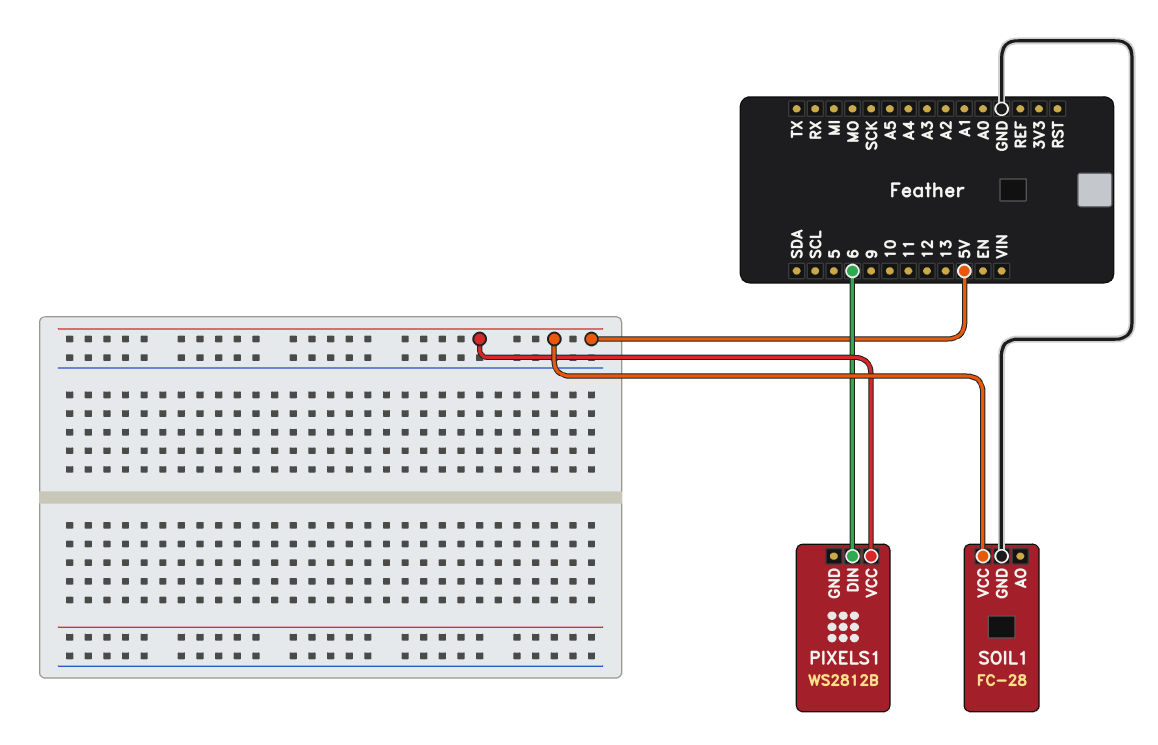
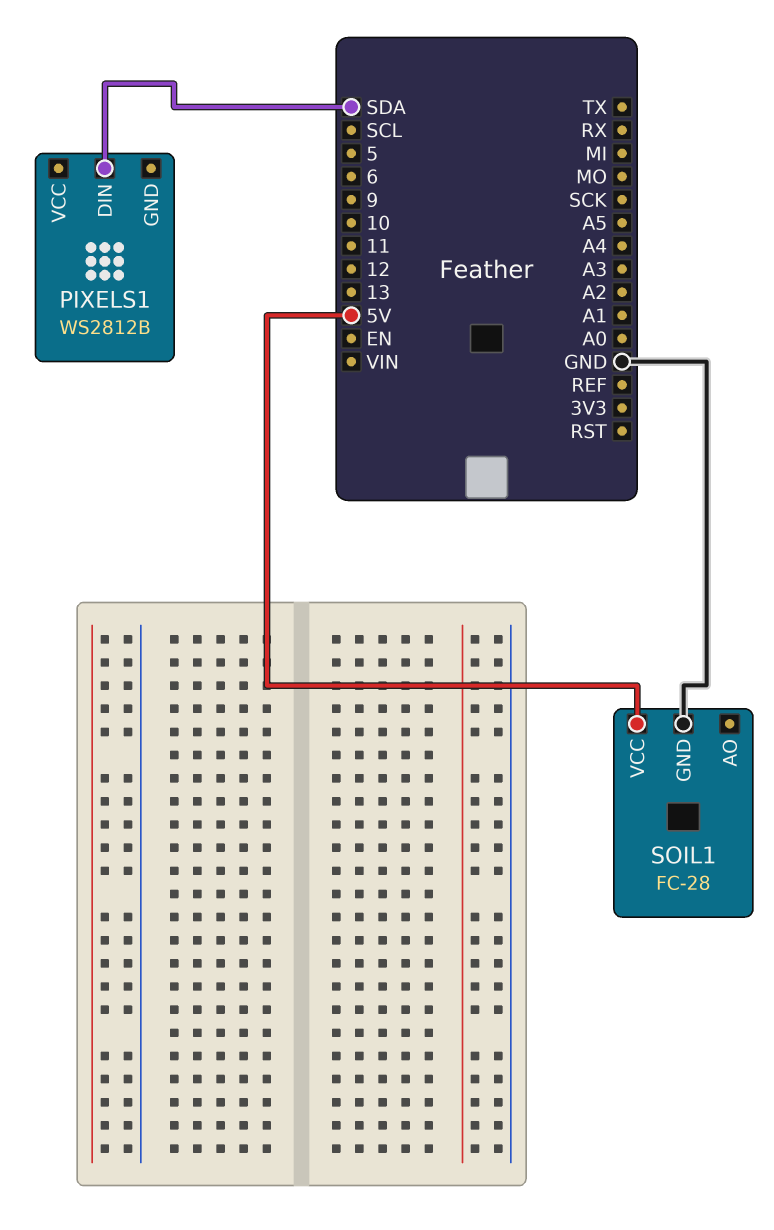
PIXELS1 pin DIN: 6 -> SDA
PIXELS1 pin VCC: 5V -> none

